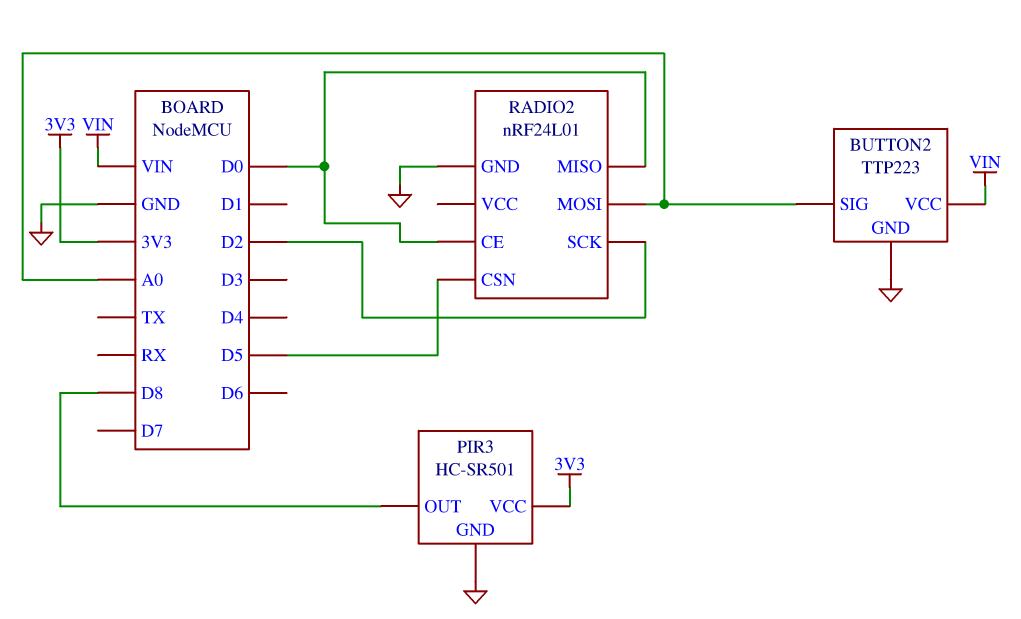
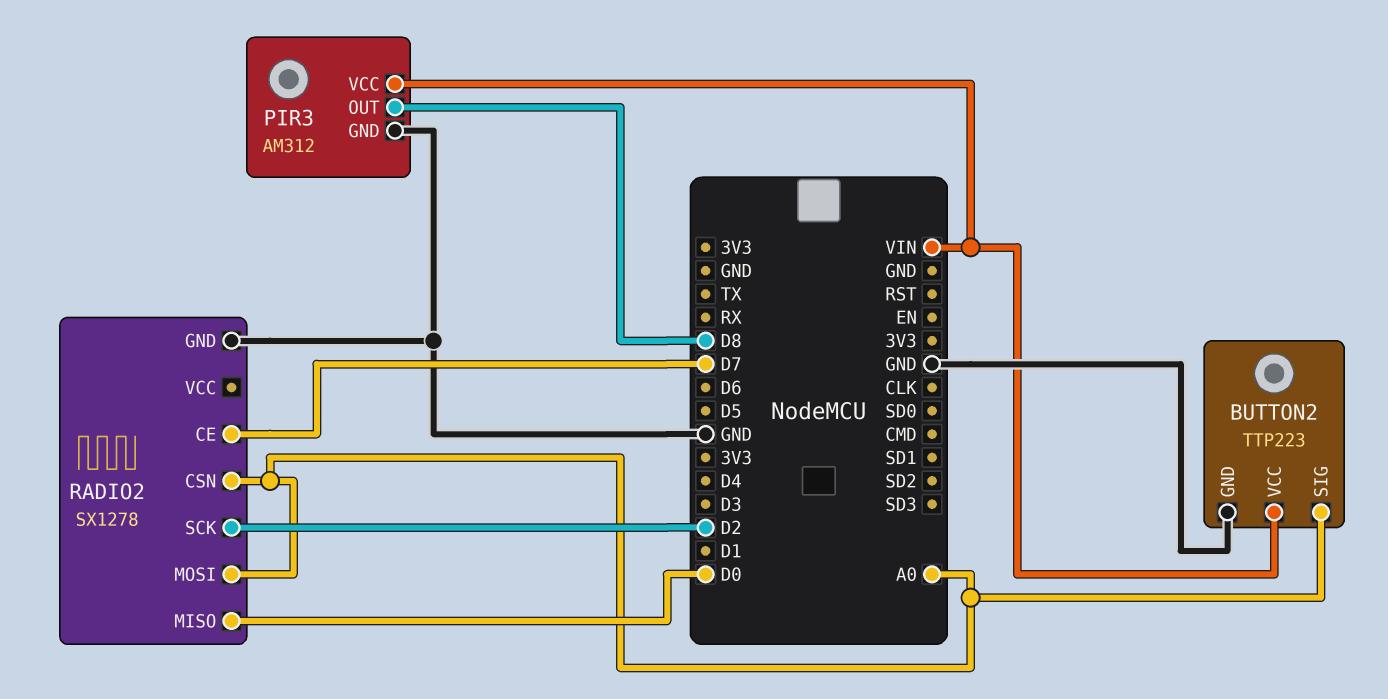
PIR3: HC-SR501 -> AM312
PIR3 pin VCC: 3V3 -> VIN
RADIO2: nRF24L01 -> SX1278
RADIO2 pin CE: D0 -> D7
RADIO2 pin CSN: D5 -> A0

